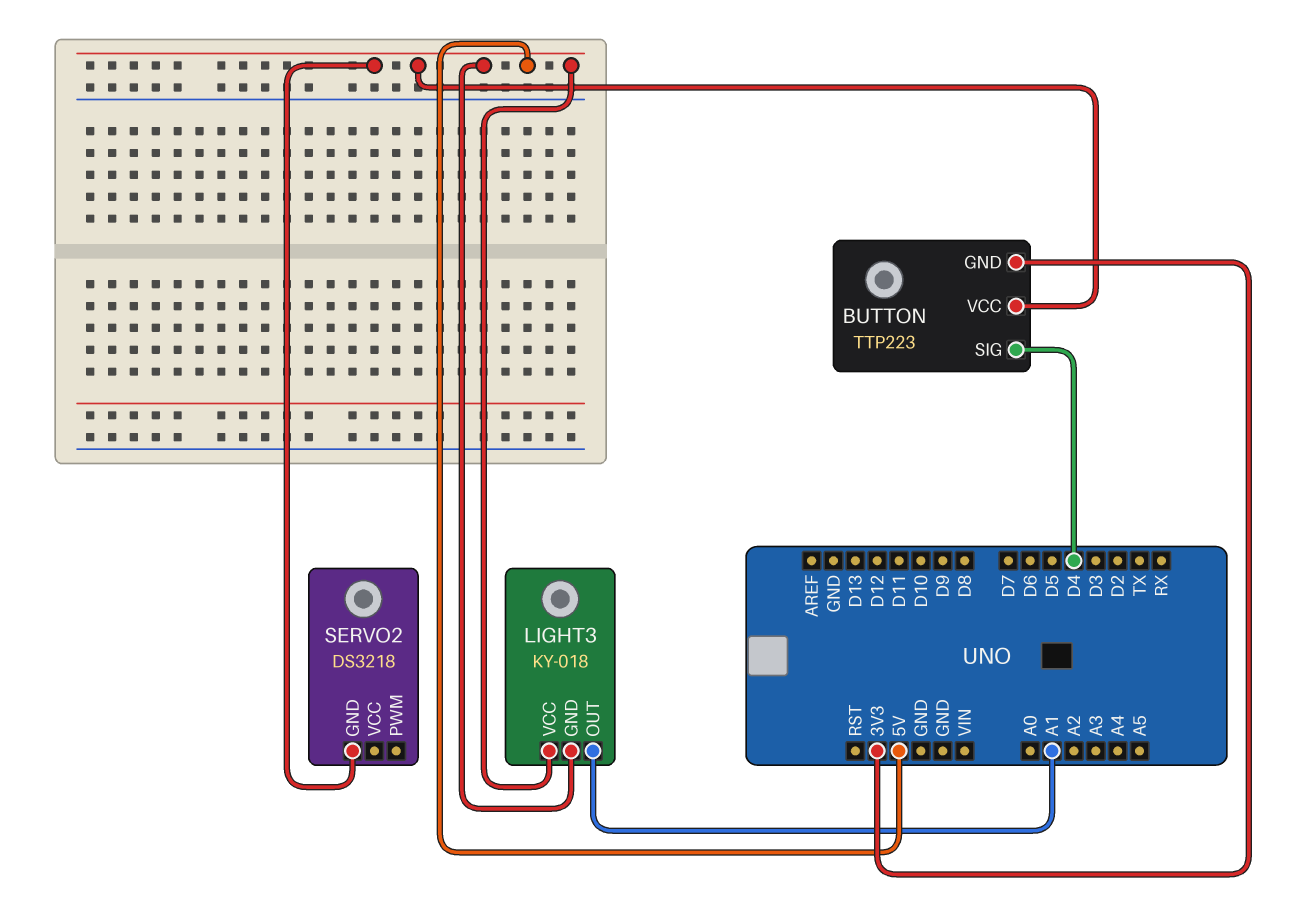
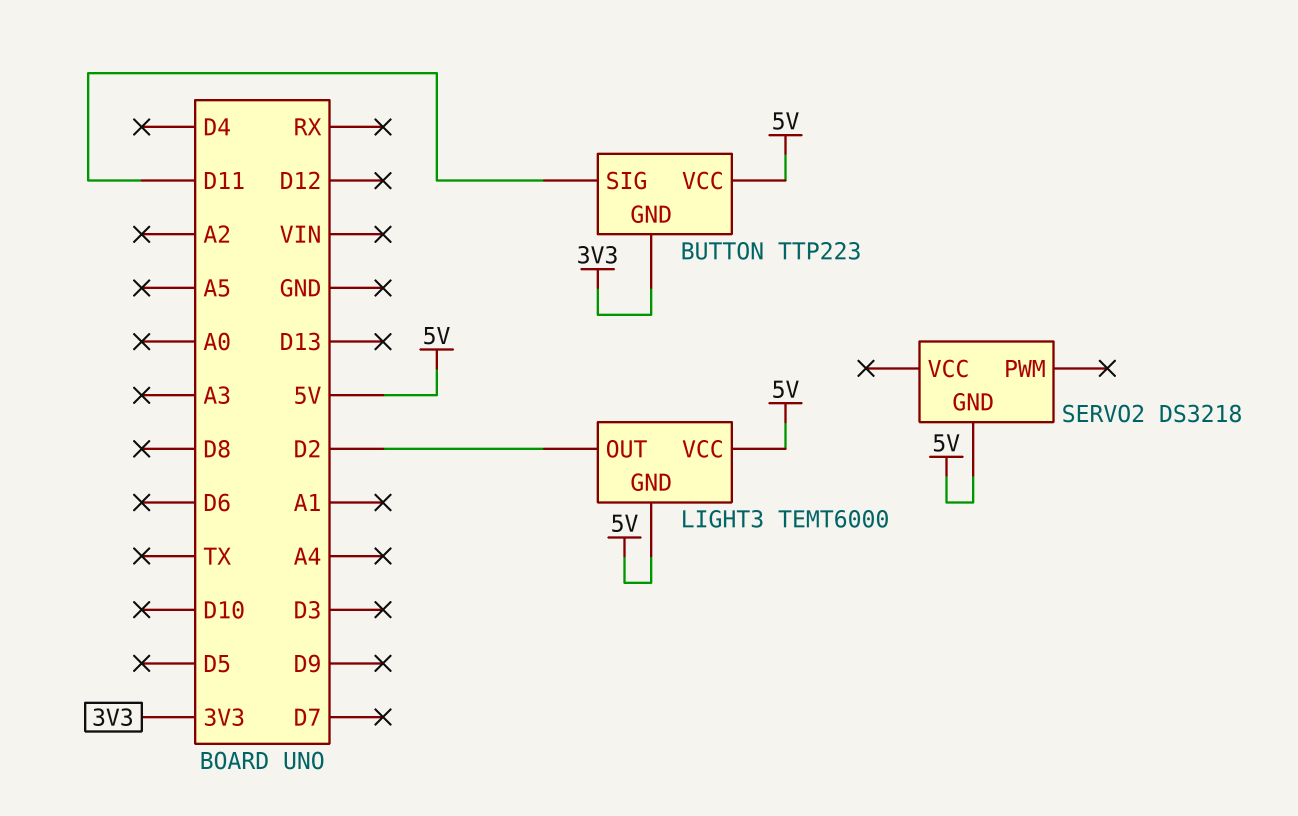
BUTTON pin SIG: D4 -> D11
LIGHT3: KY-018 -> TEMT6000
LIGHT3 pin OUT: A1 -> D2

